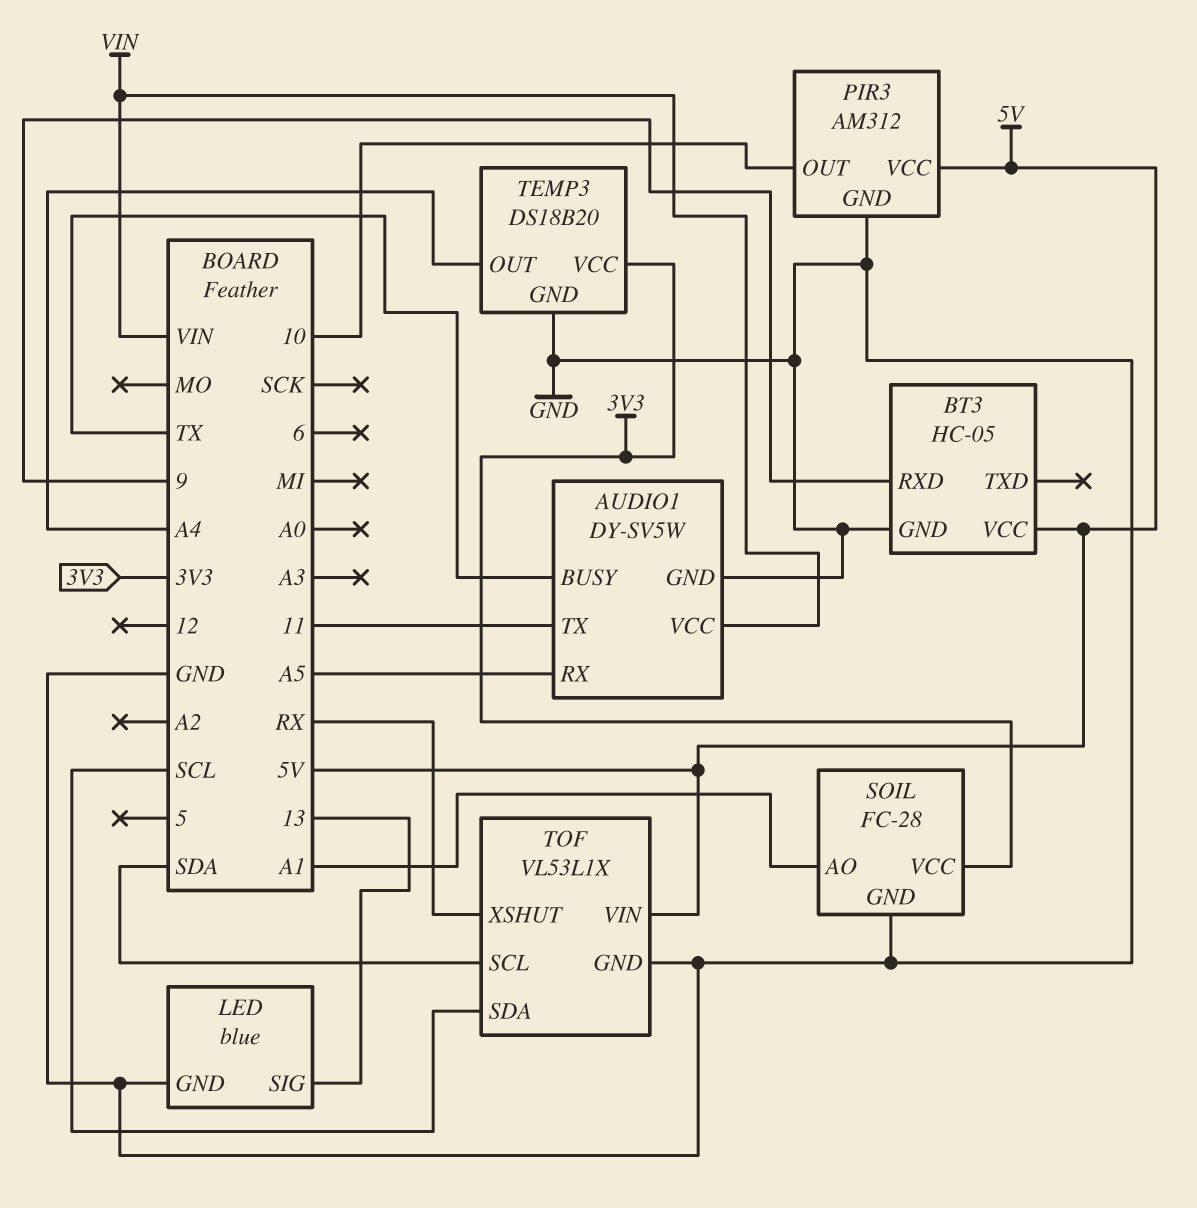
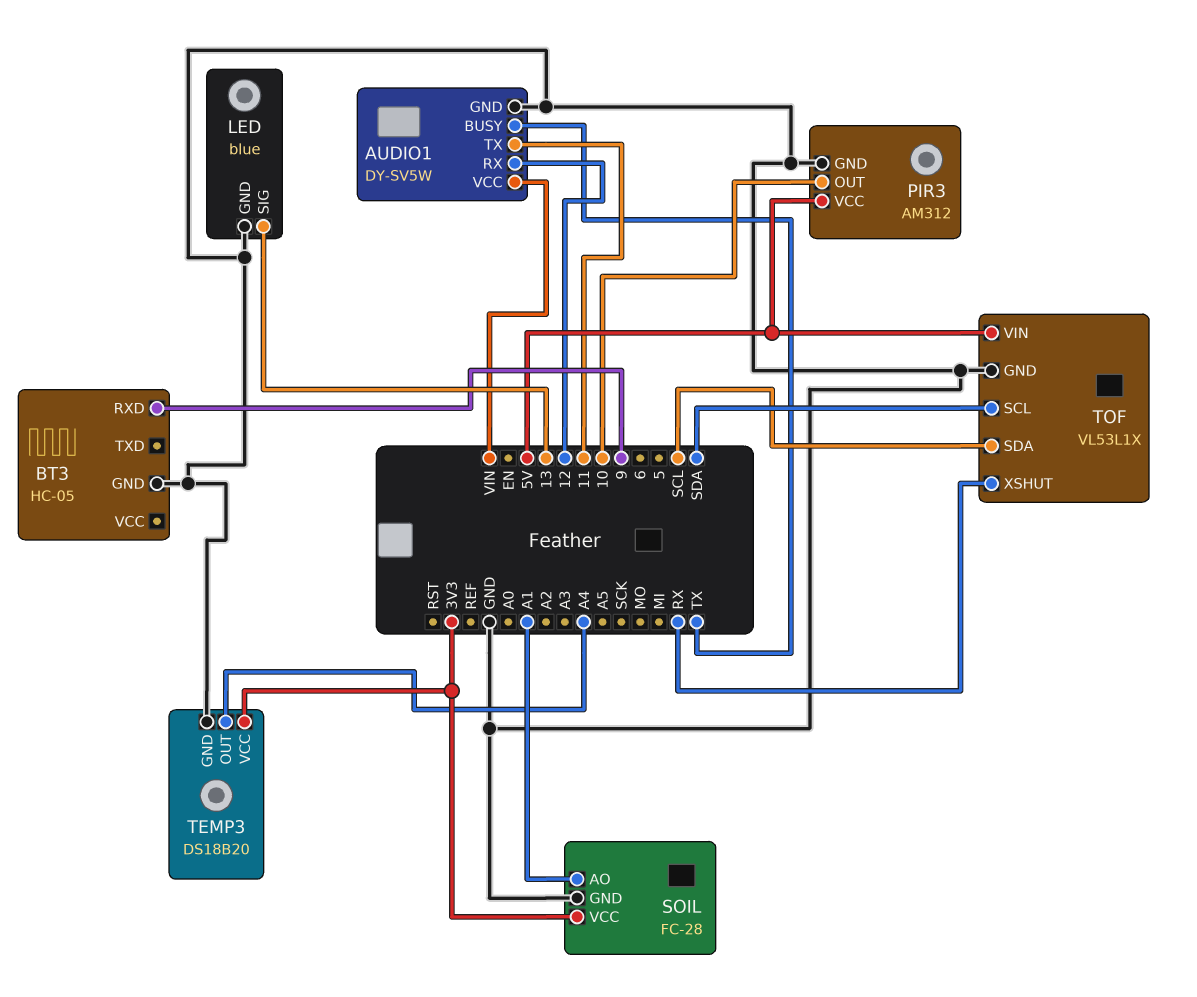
AUDIO1 pin RX: A5 -> 12
BT3 pin VCC: 5V -> none

